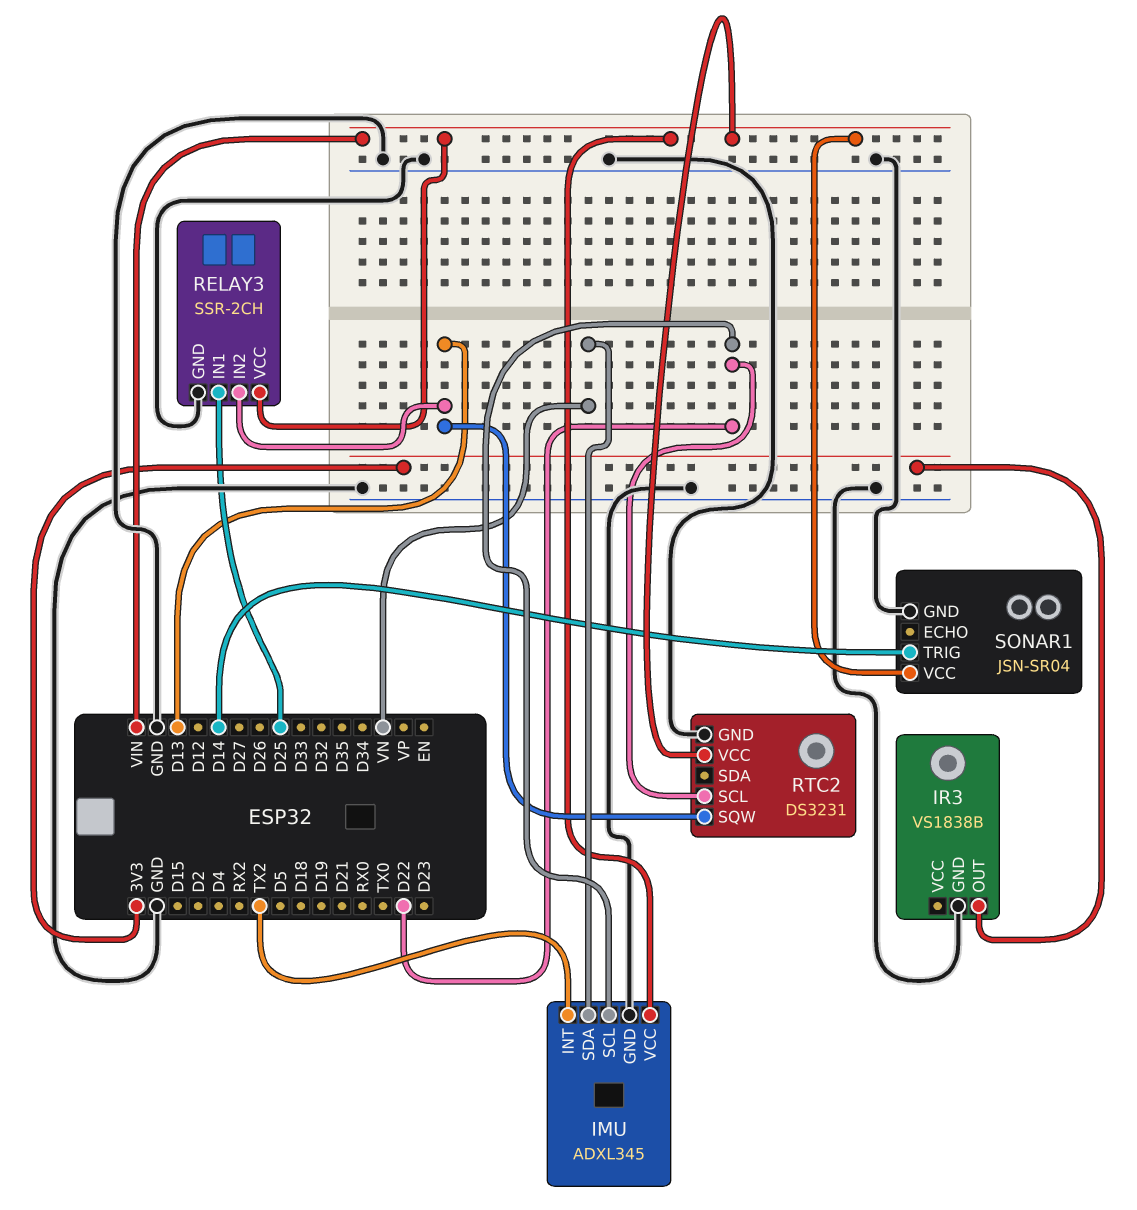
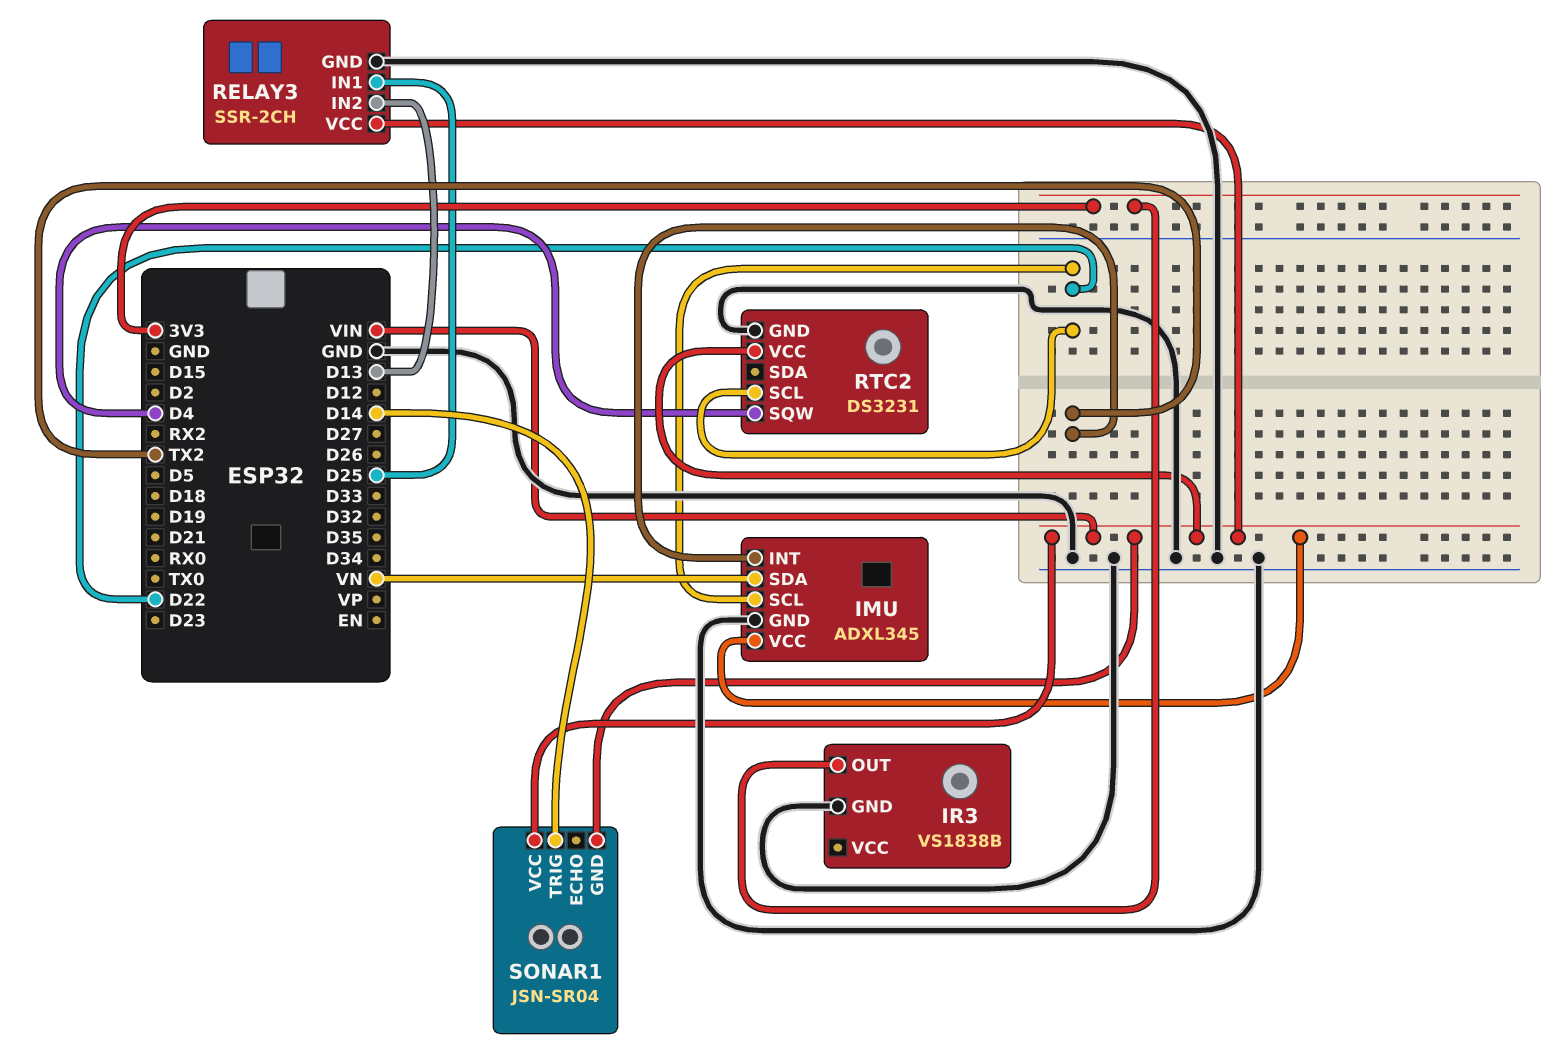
RTC2 pin SQW: D13 -> D4
SONAR1 pin GND: GND -> VIN

